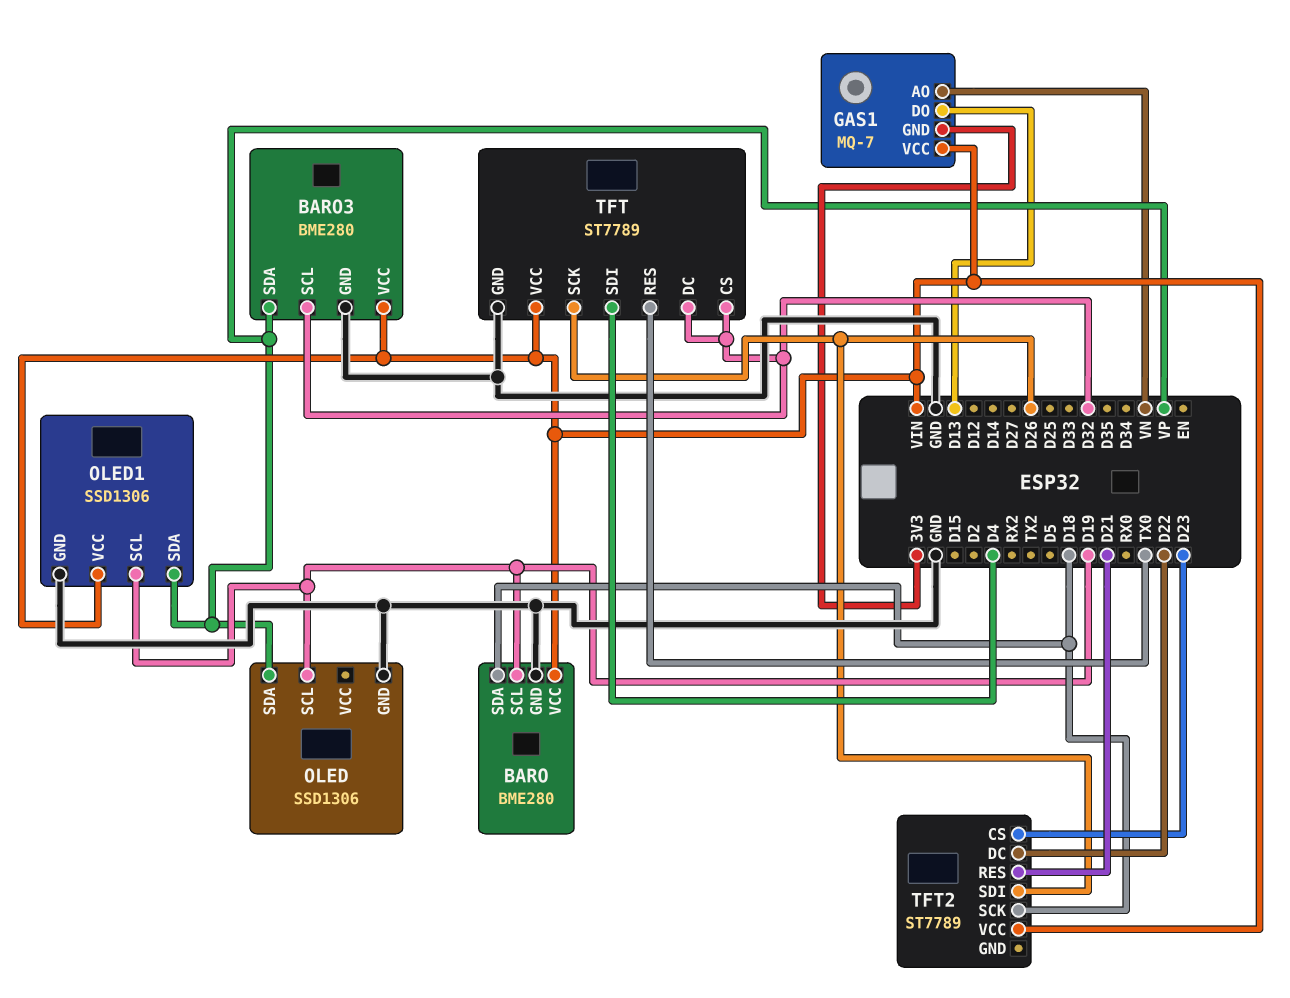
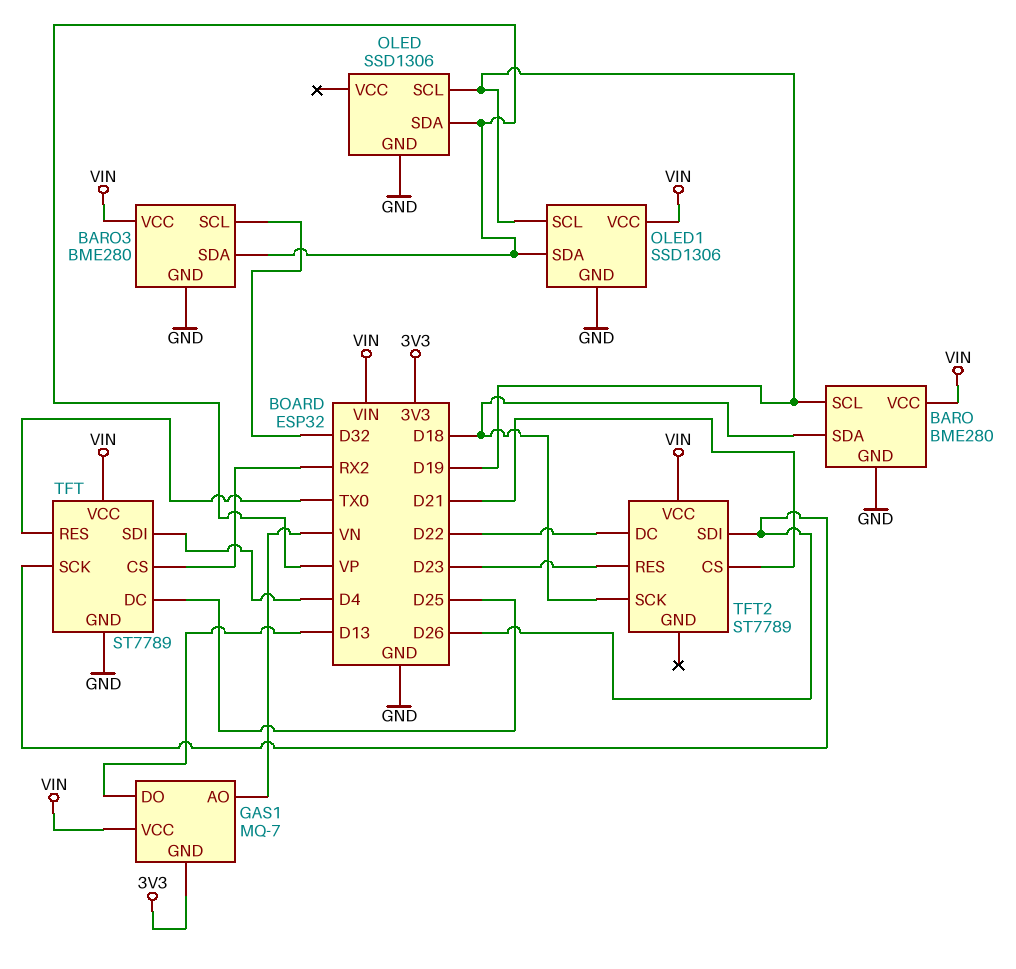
TFT pin CS: D32 -> RX2
TFT pin DC: D32 -> D25
TFT2 pin CS: D23 -> D21
TFT2 pin RES: D21 -> D23

